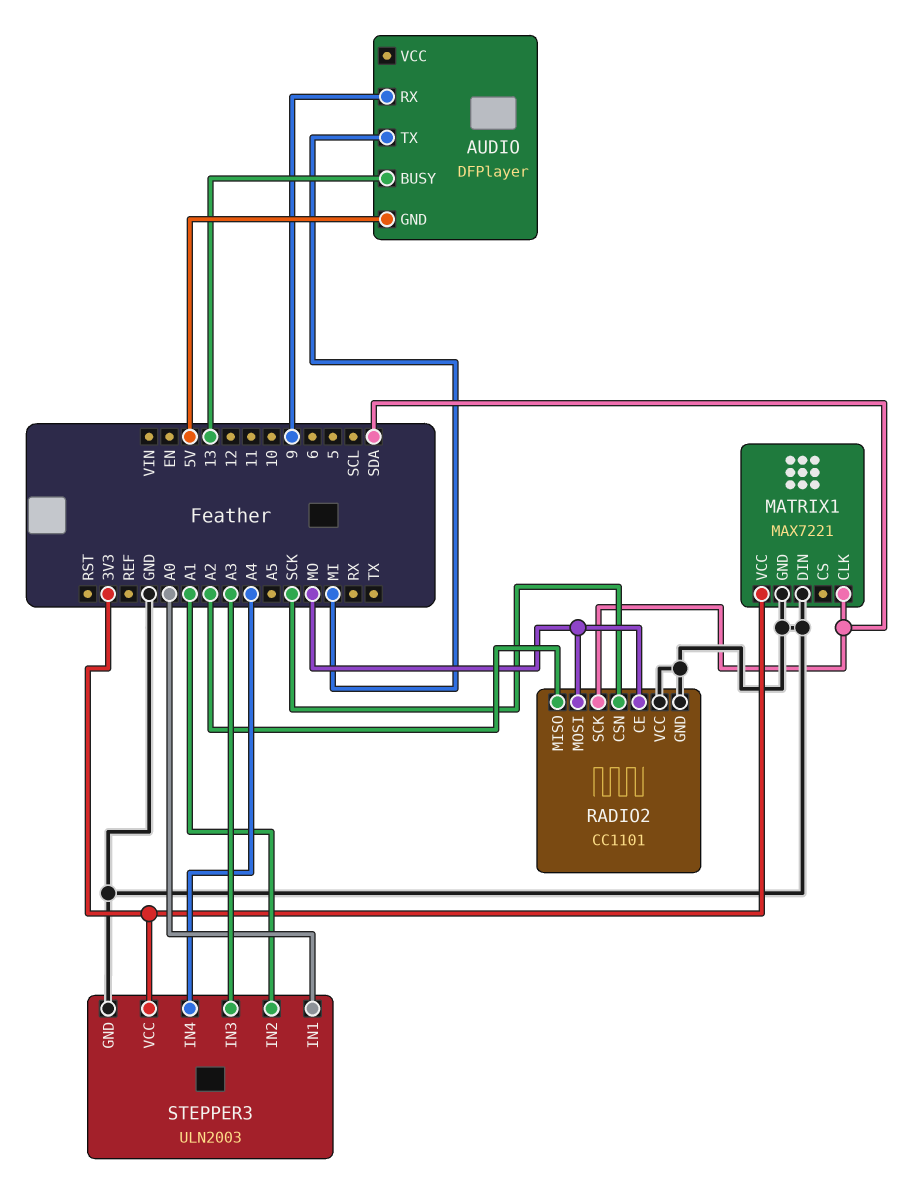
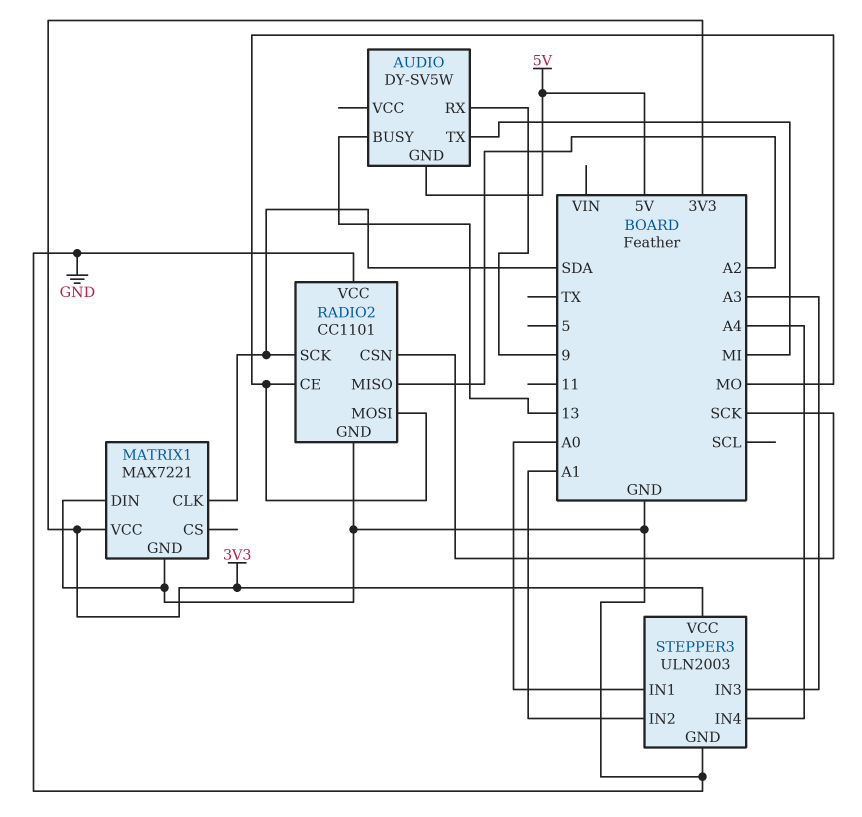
AUDIO: DFPlayer -> DY-SV5W

